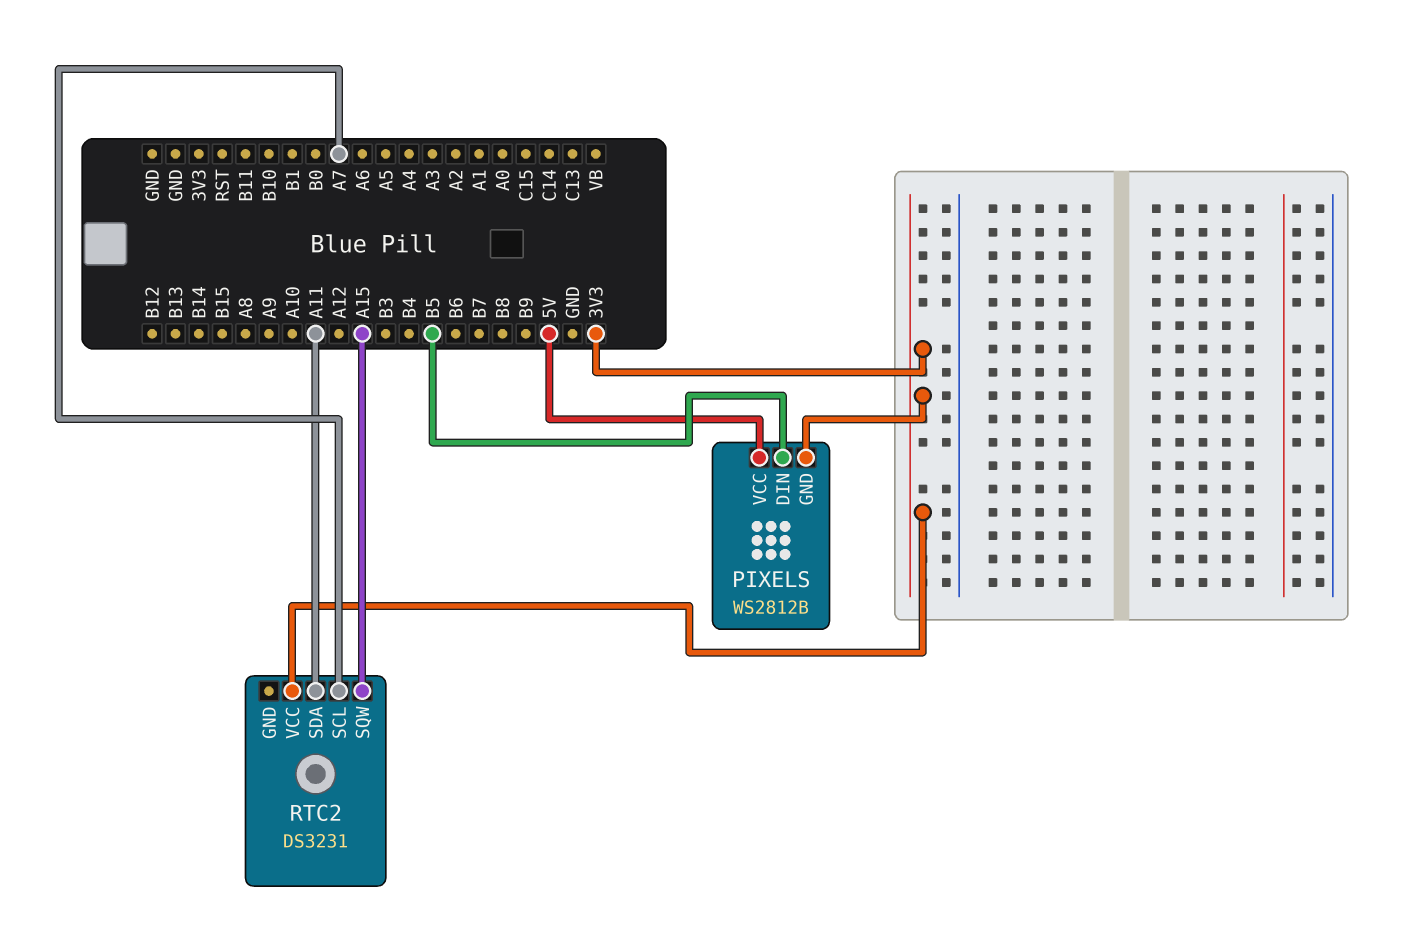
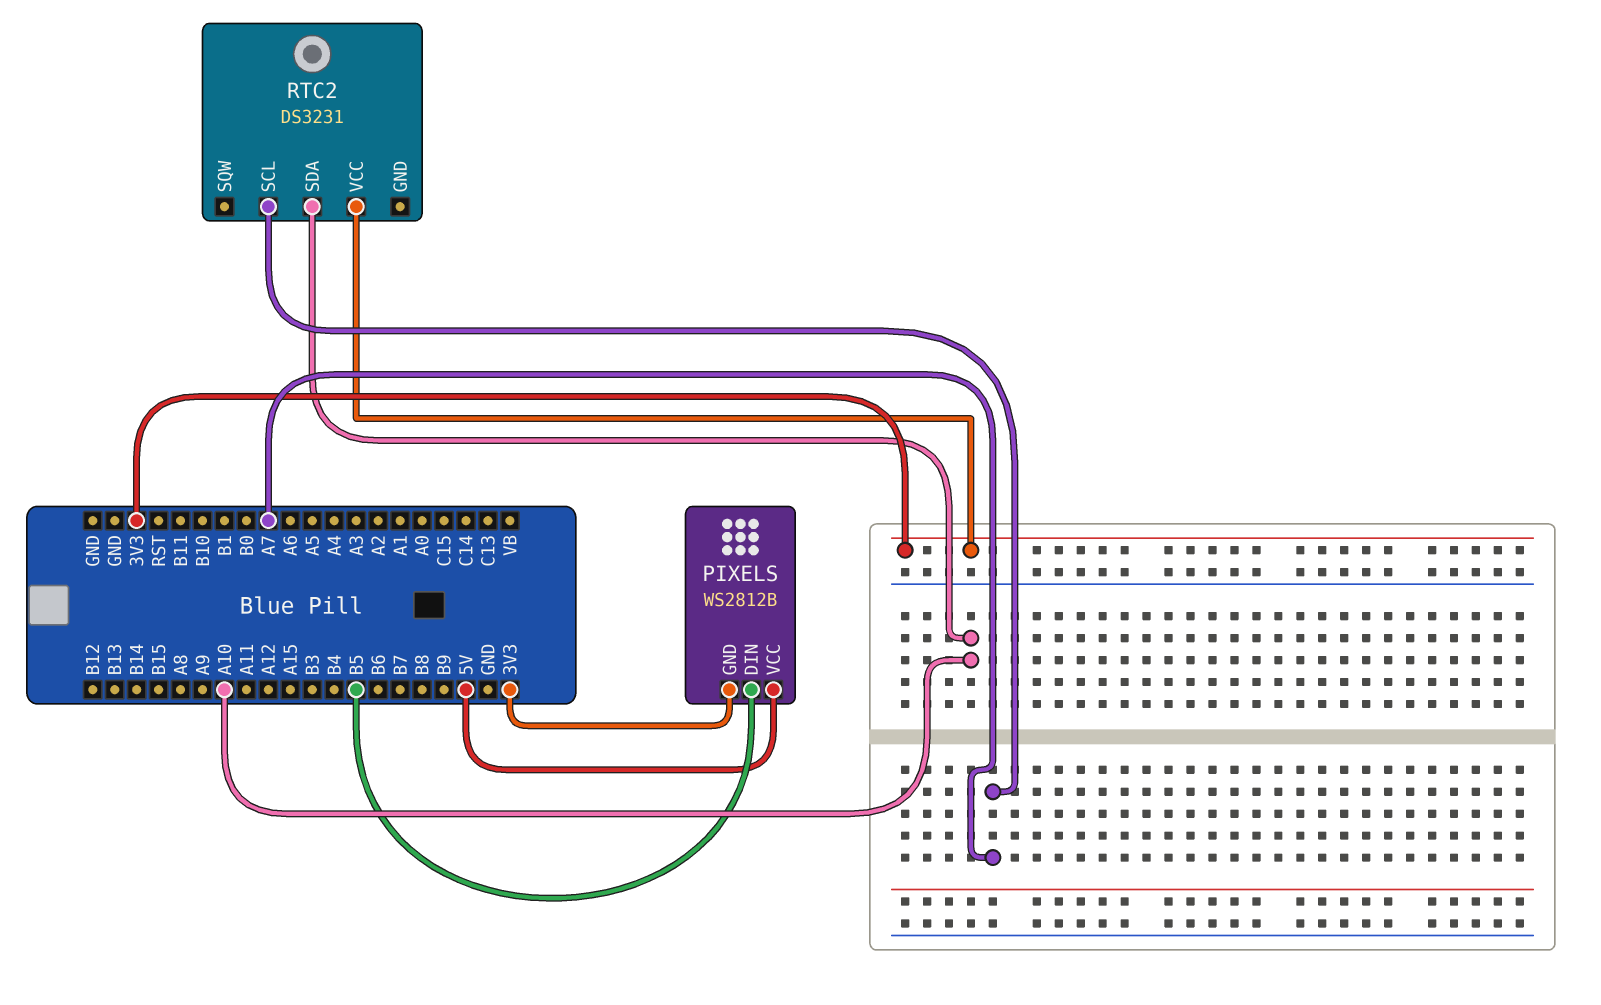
RTC2 pin SDA: A11 -> A10
RTC2 pin SQW: A15 -> none

